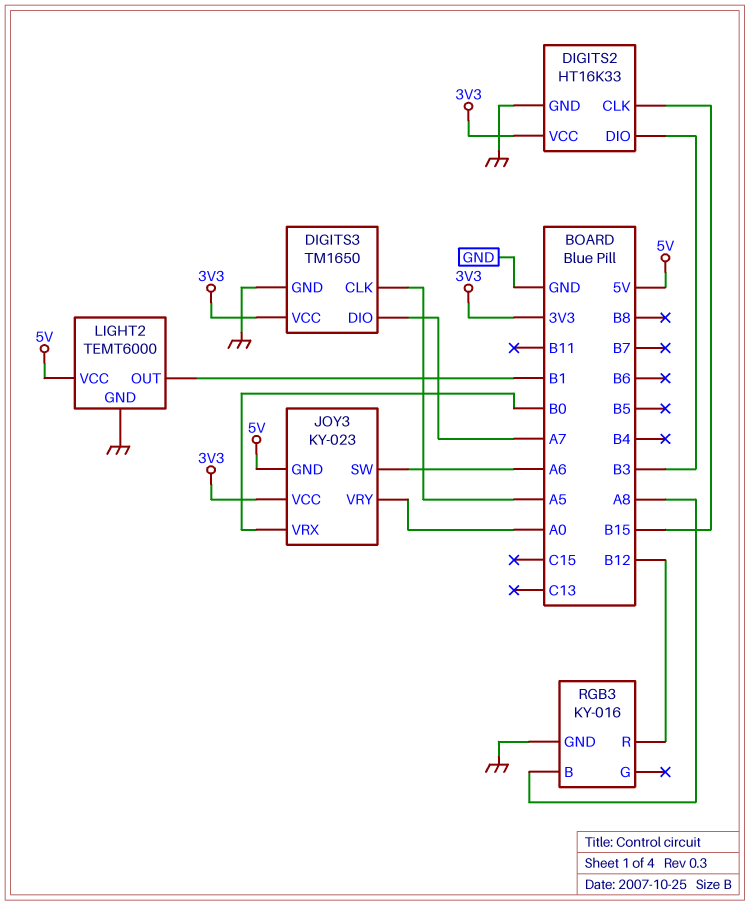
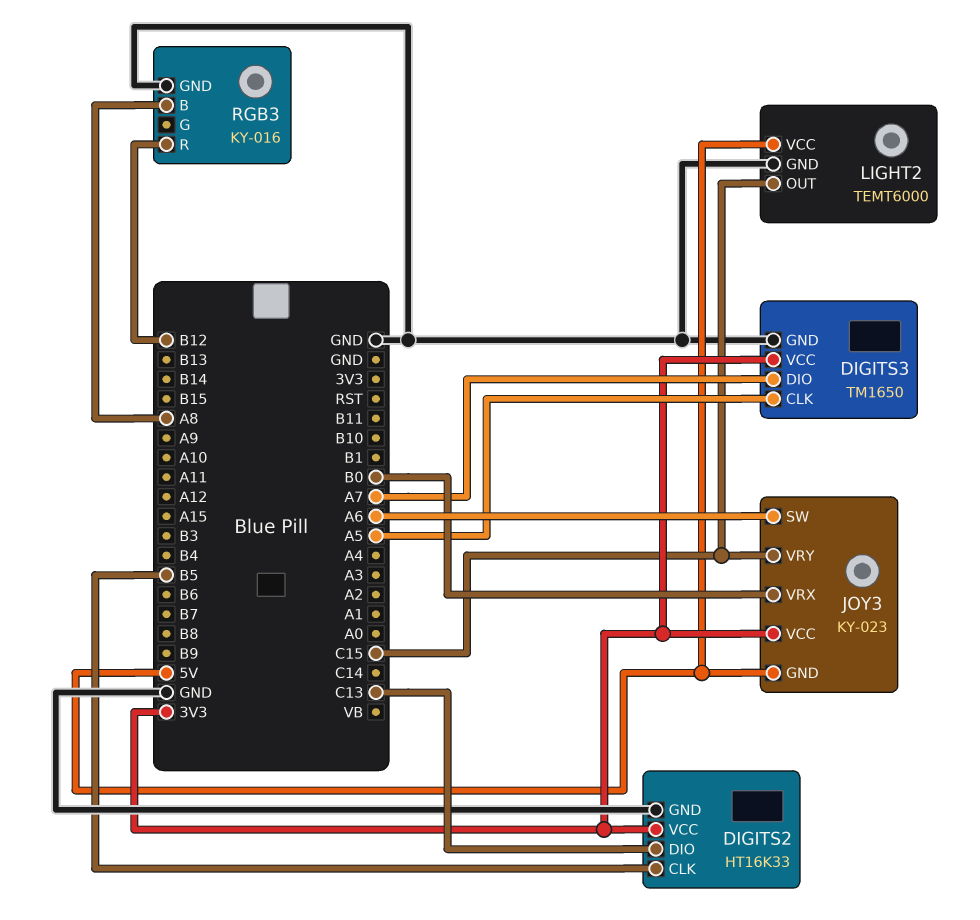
DIGITS2 pin CLK: B15 -> B5
DIGITS2 pin DIO: B3 -> C13
JOY3 pin VRY: A0 -> C15
LIGHT2 pin OUT: B1 -> C15

